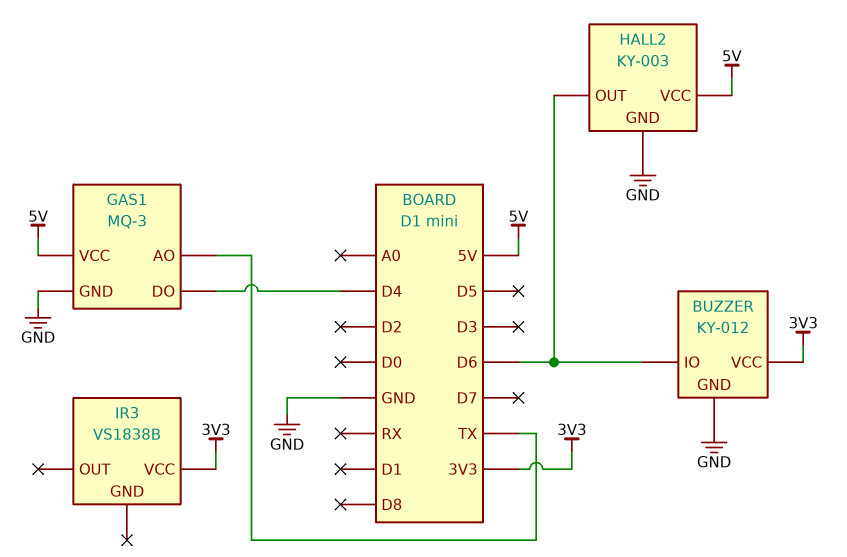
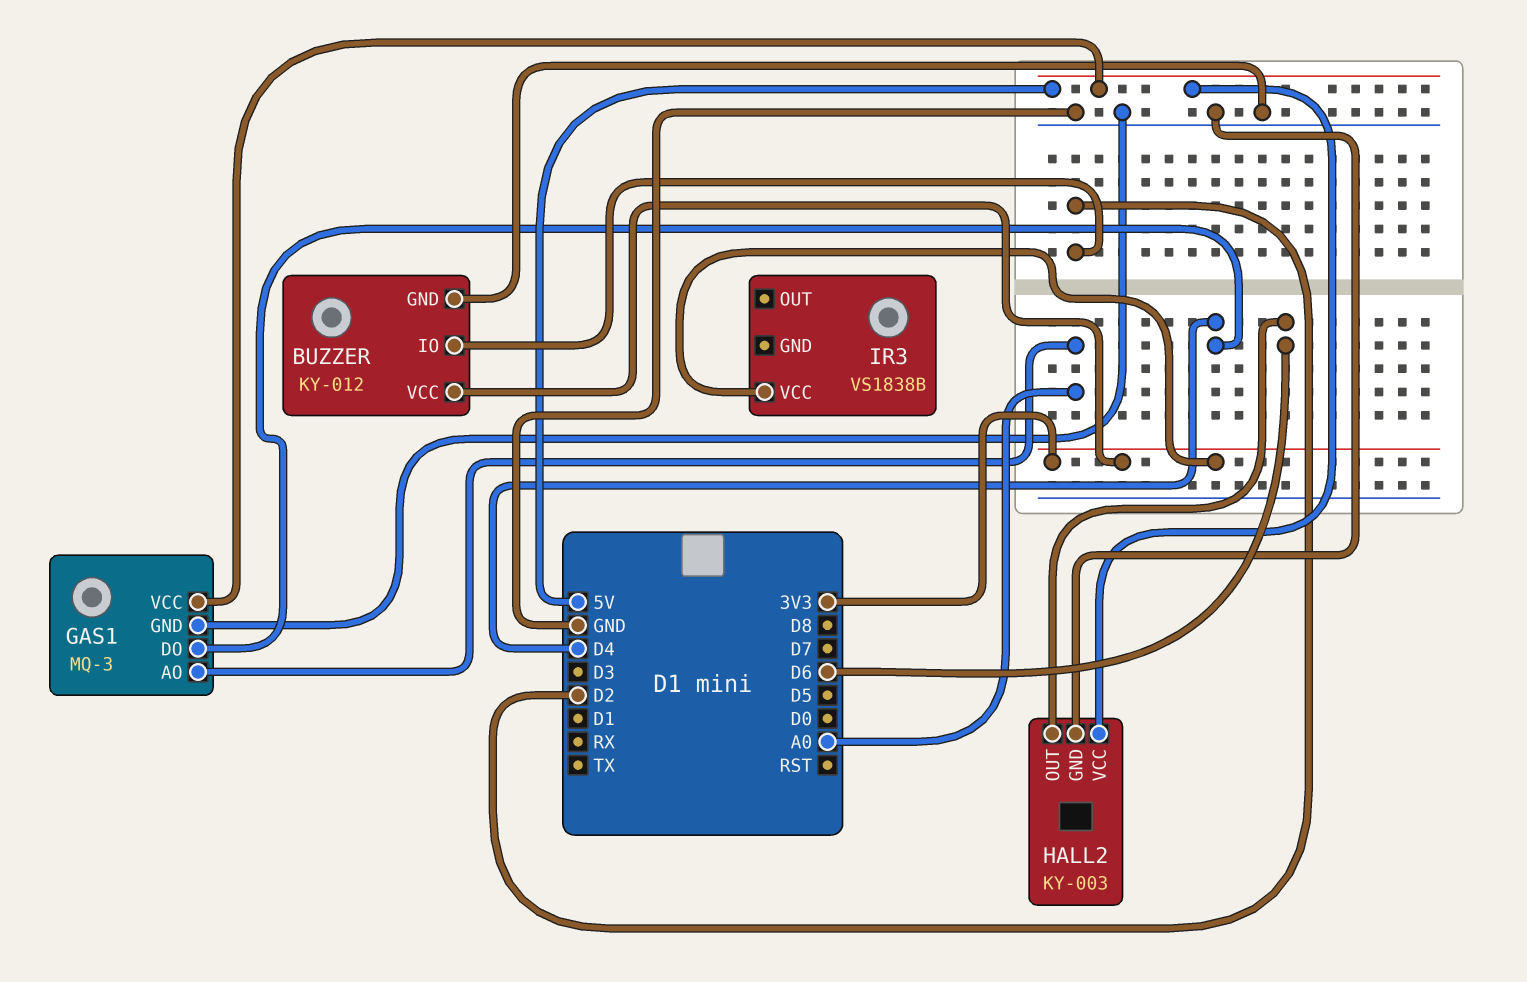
BUZZER pin IO: D6 -> D2
GAS1 pin AO: TX -> A0

